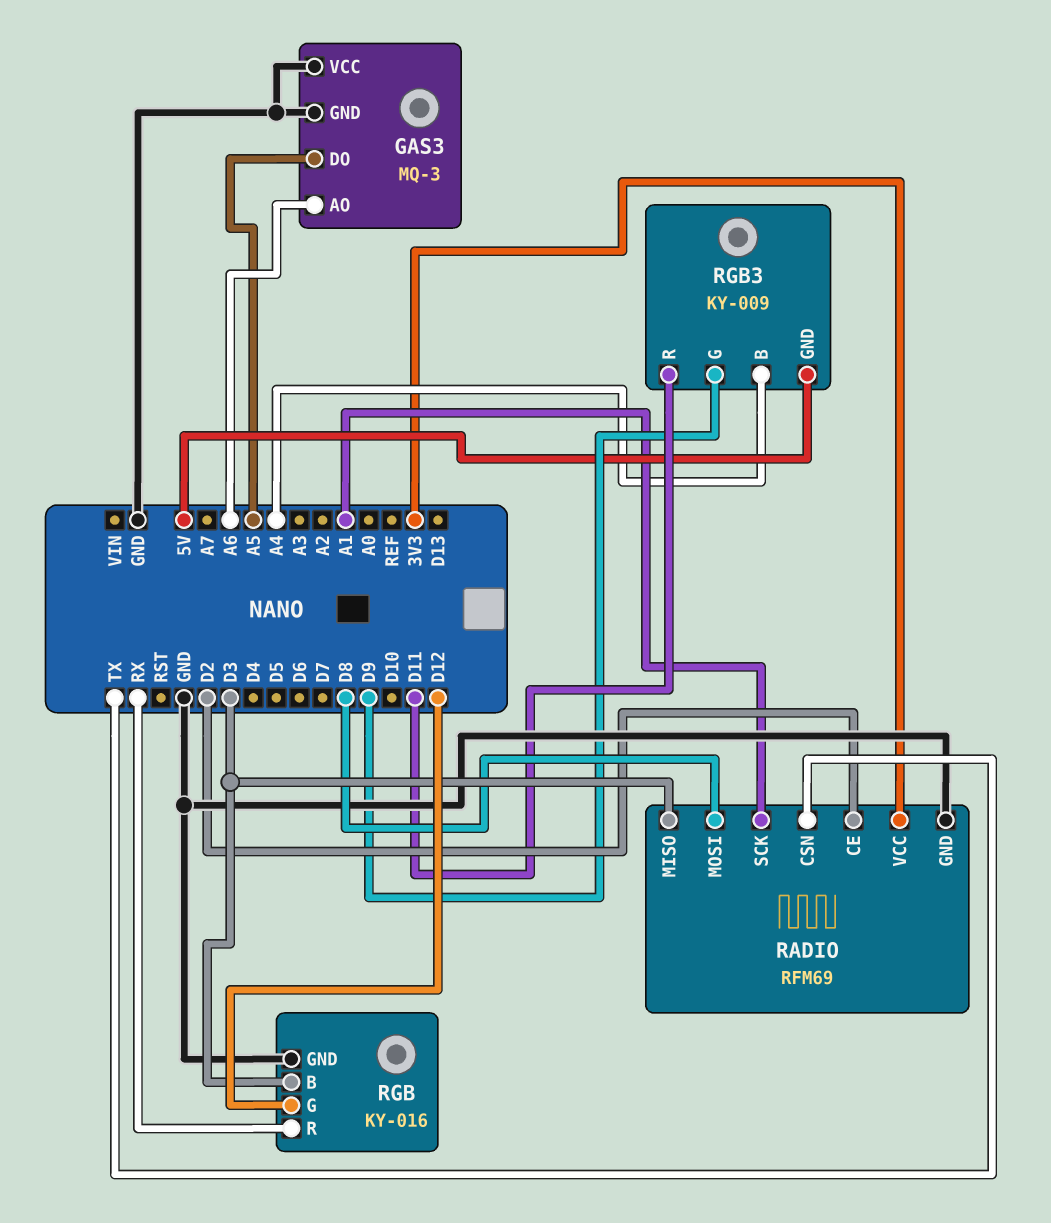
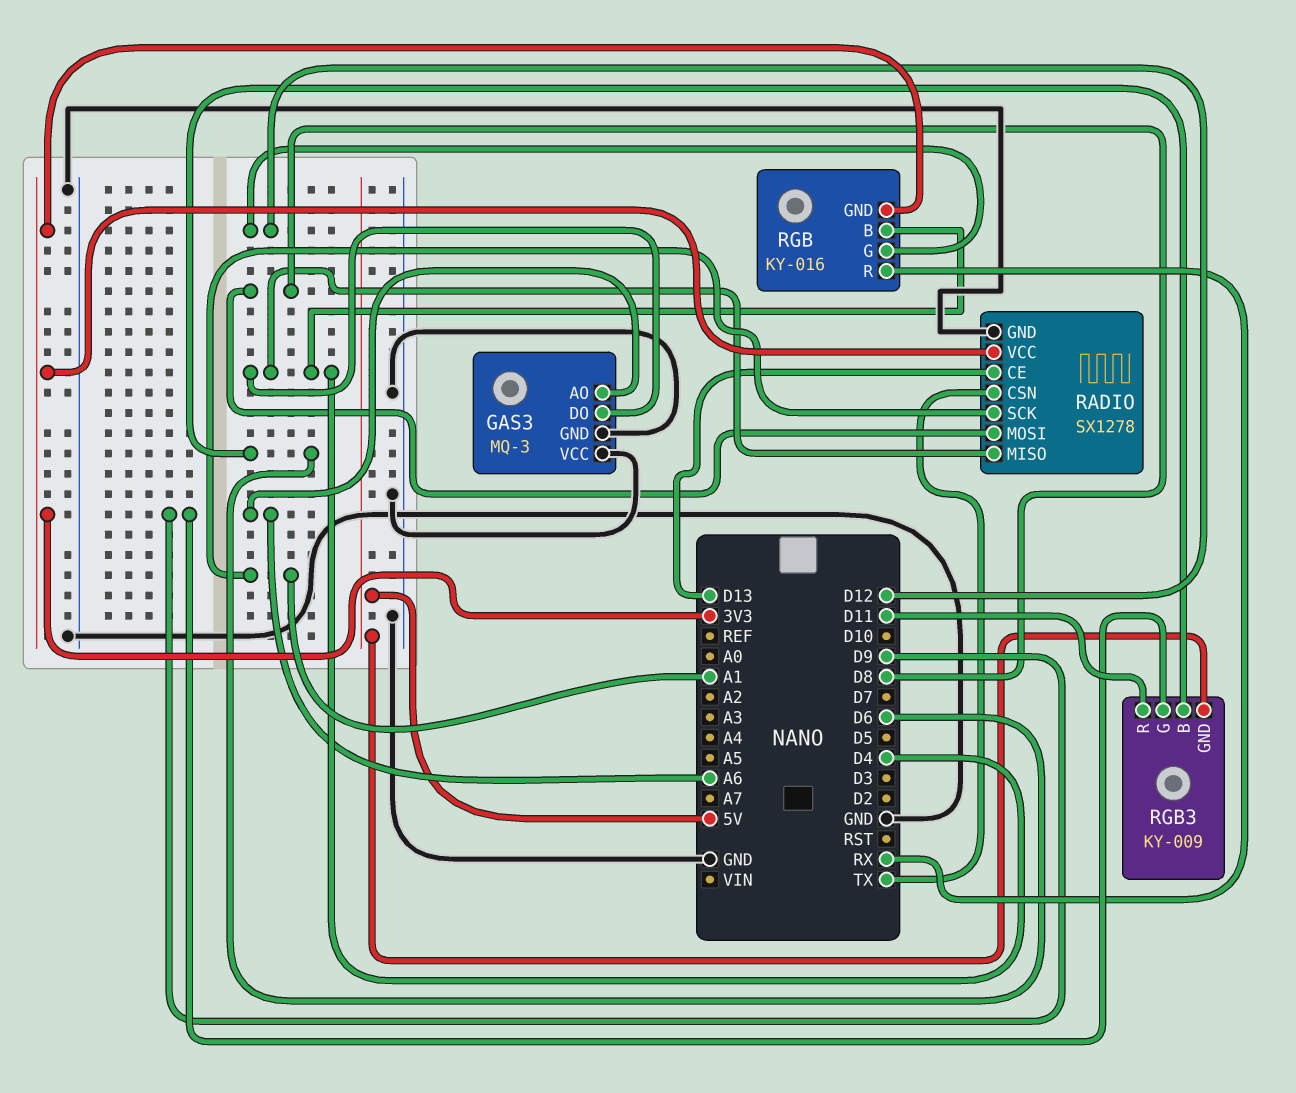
GAS3 pin DO: A5 -> D4
RADIO: RFM69 -> SX1278
RADIO pin CE: D2 -> D13
RADIO pin MISO: D3 -> D4
RGB pin B: D3 -> D4
RGB pin GND: GND -> 3V3
RGB3 pin B: A4 -> D6

